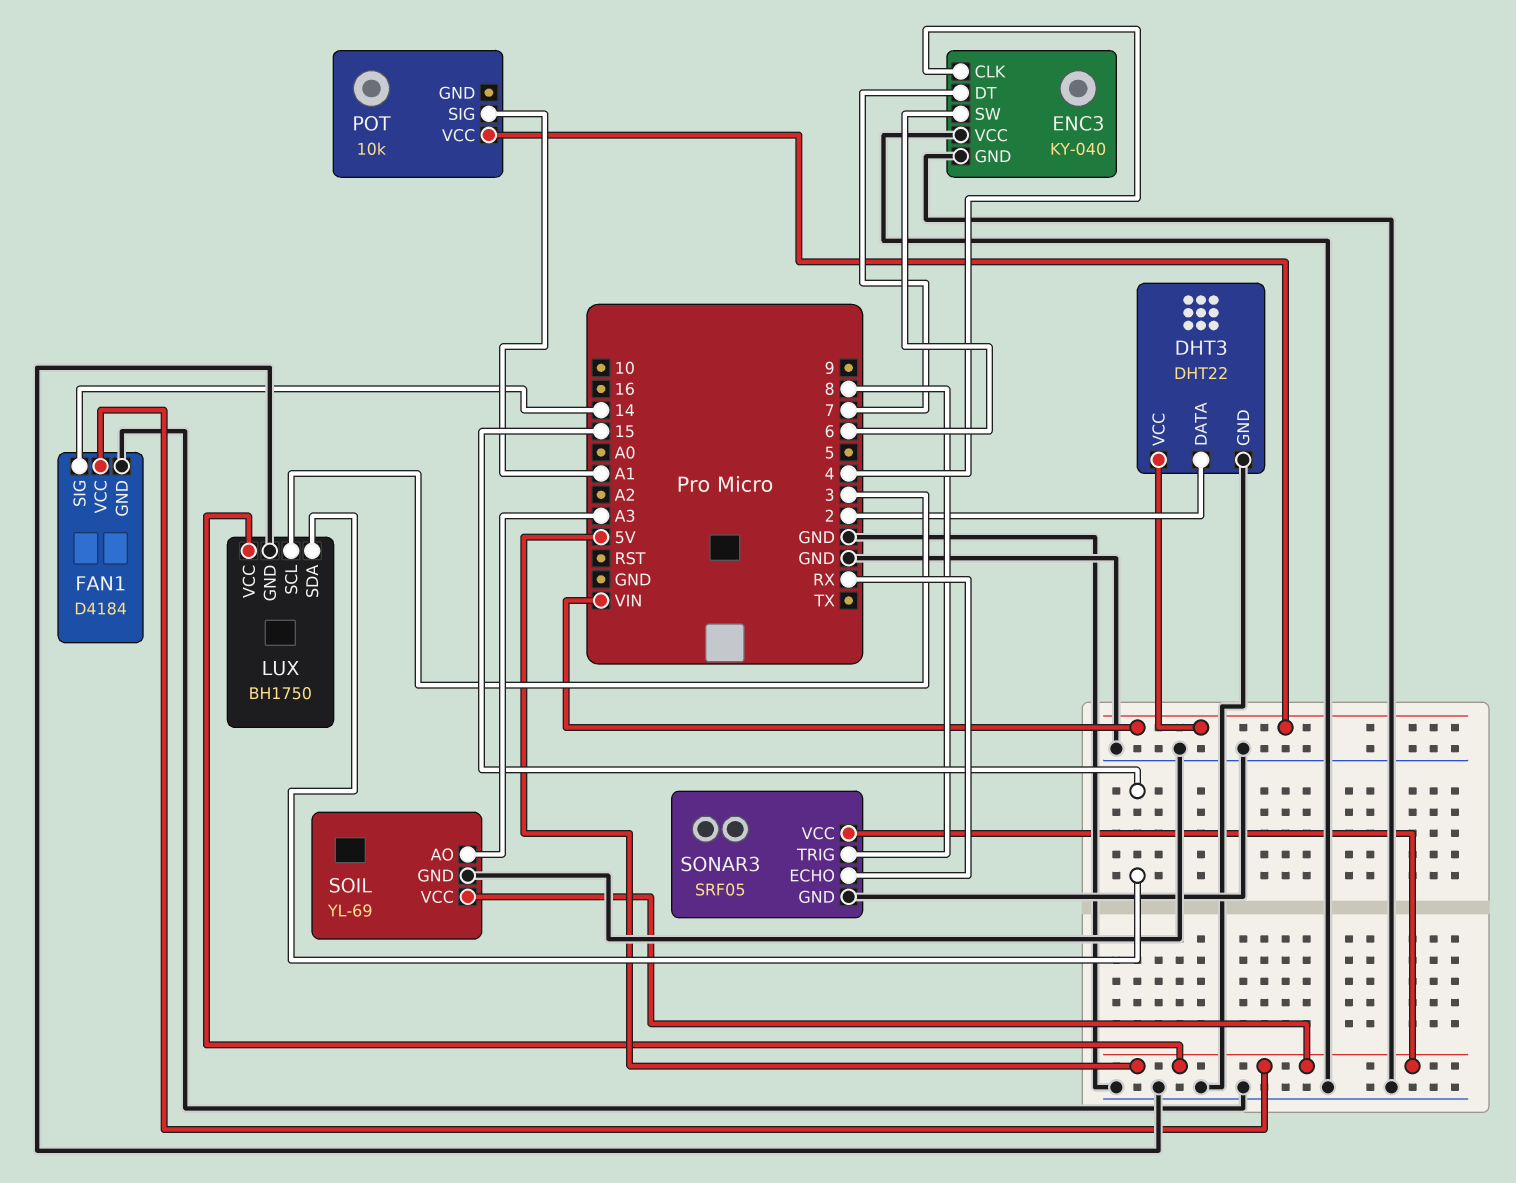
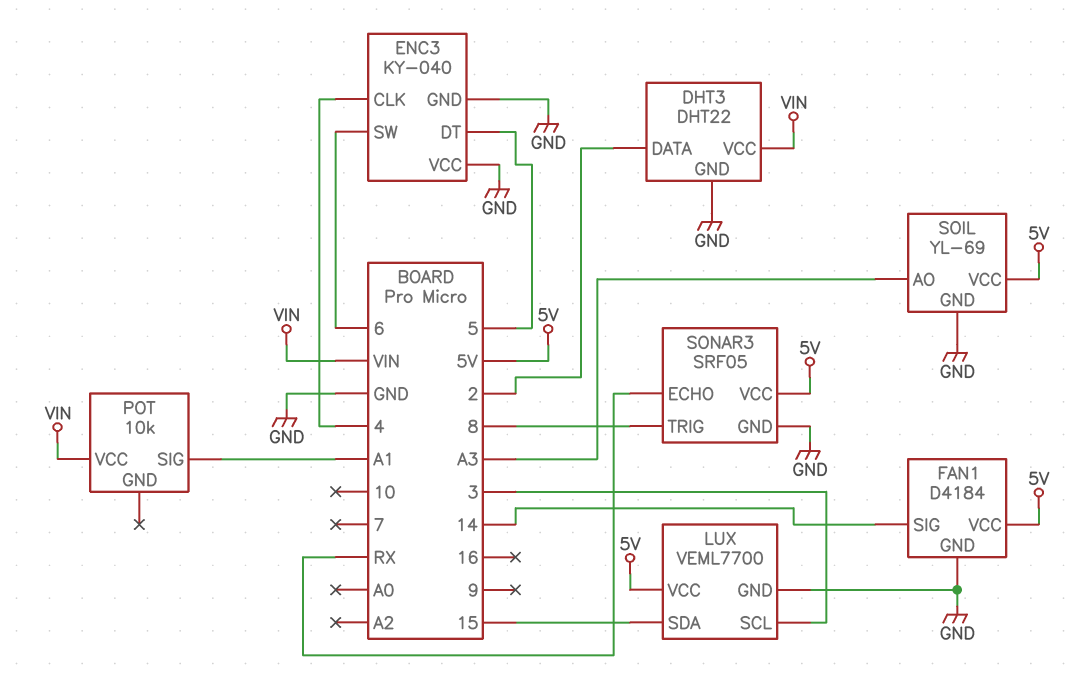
ENC3 pin DT: 7 -> 5
LUX: BH1750 -> VEML7700

